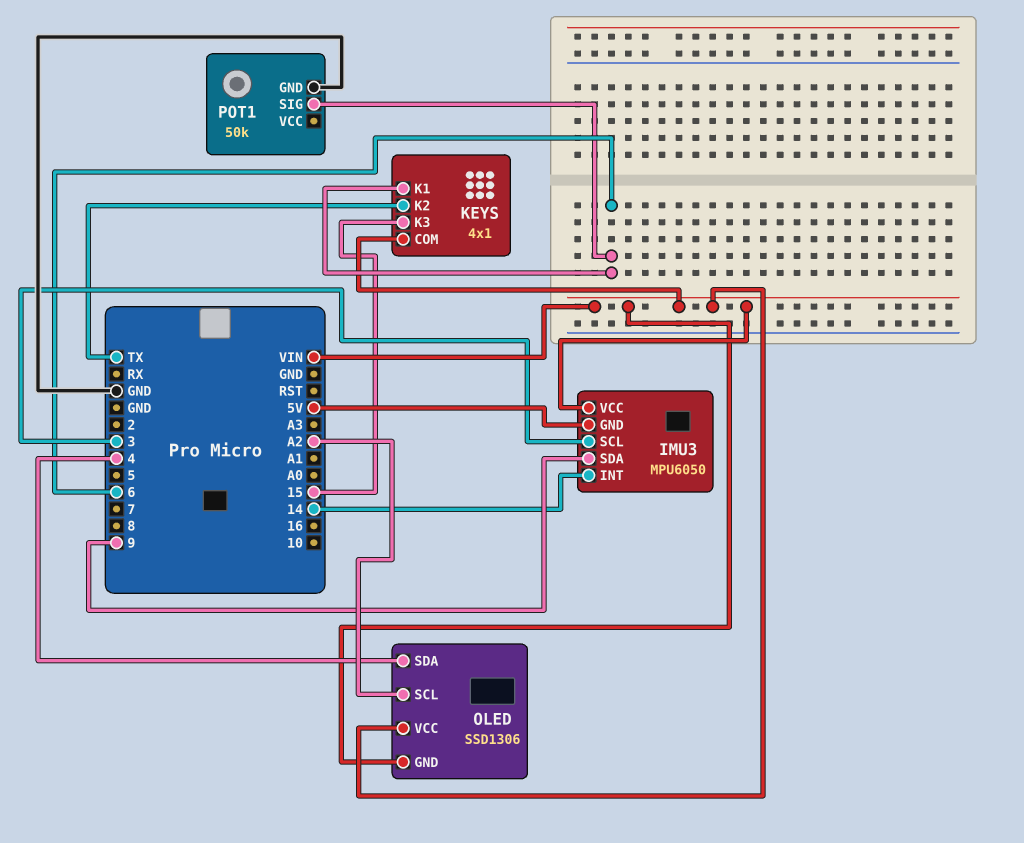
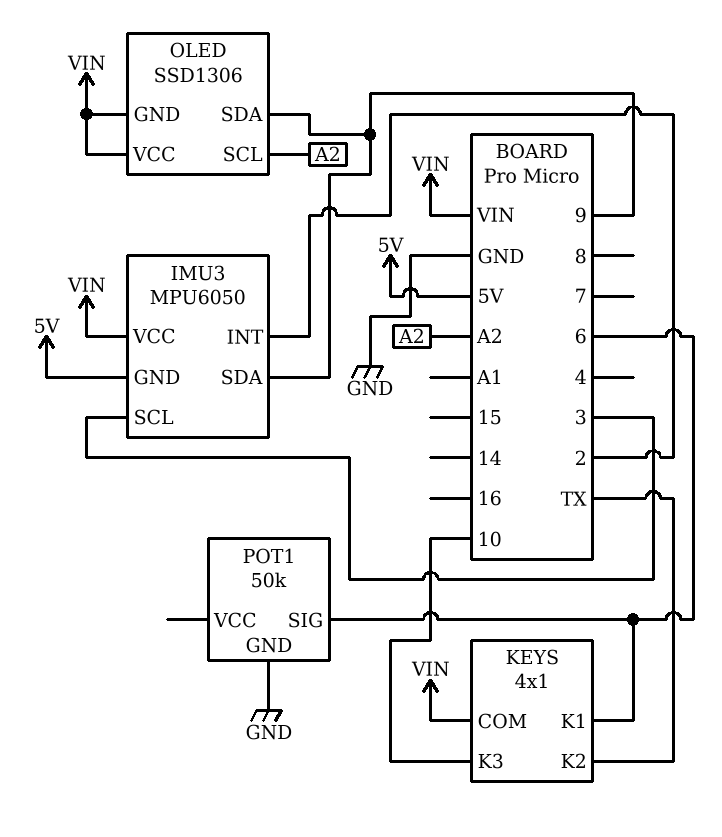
IMU3 pin INT: 14 -> 2
KEYS pin K3: 15 -> 10
OLED pin SDA: 4 -> 9

